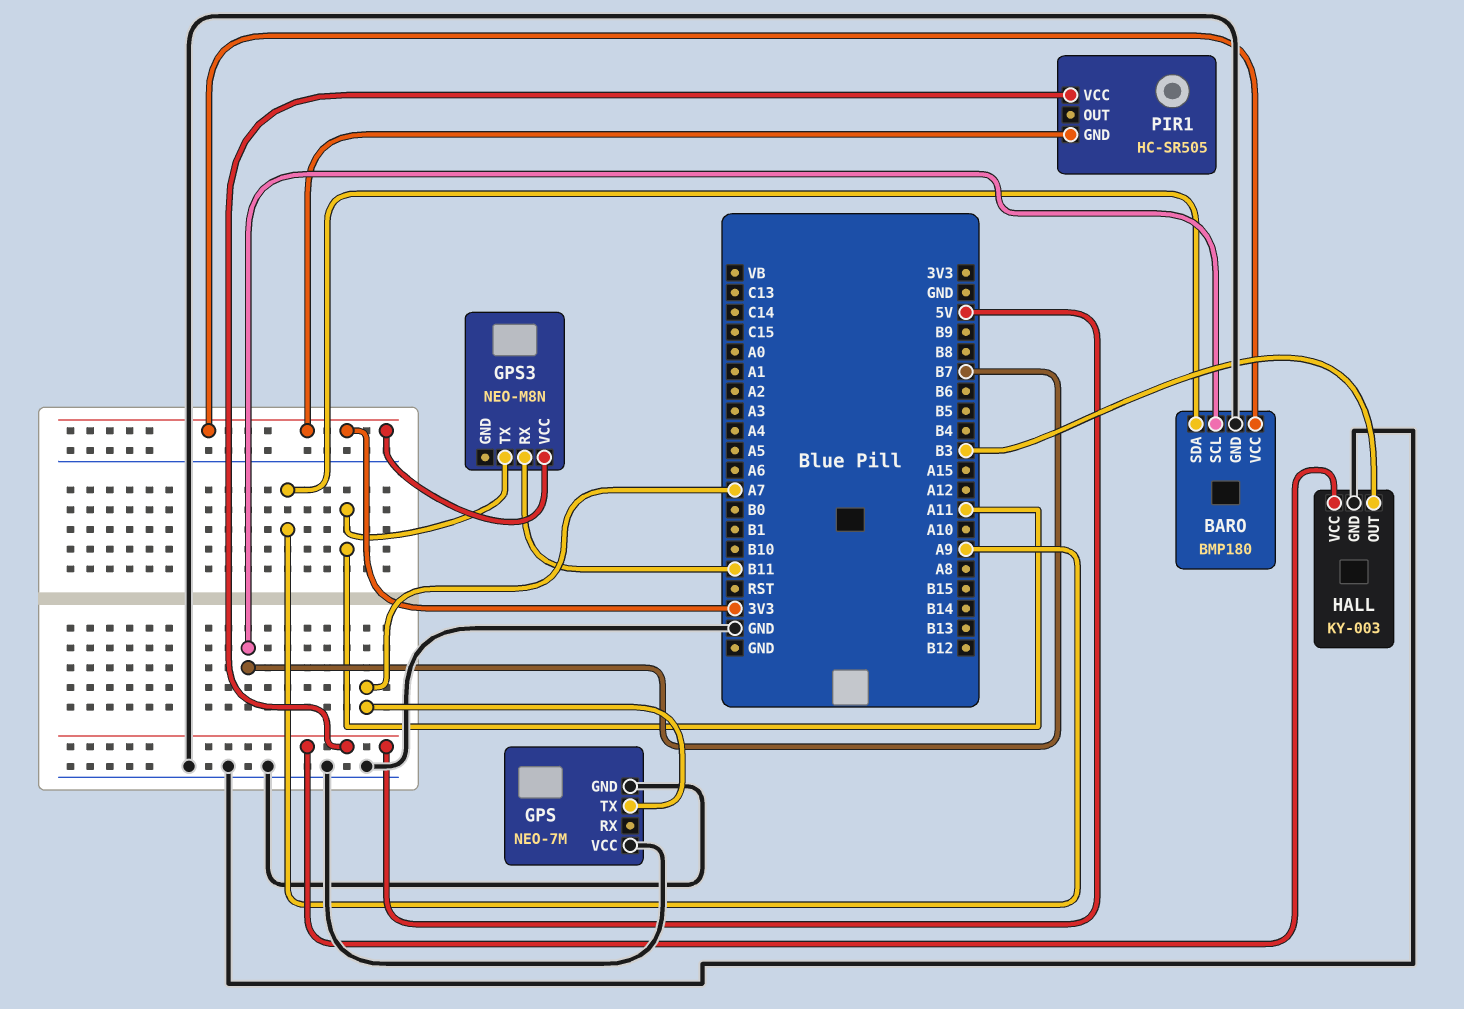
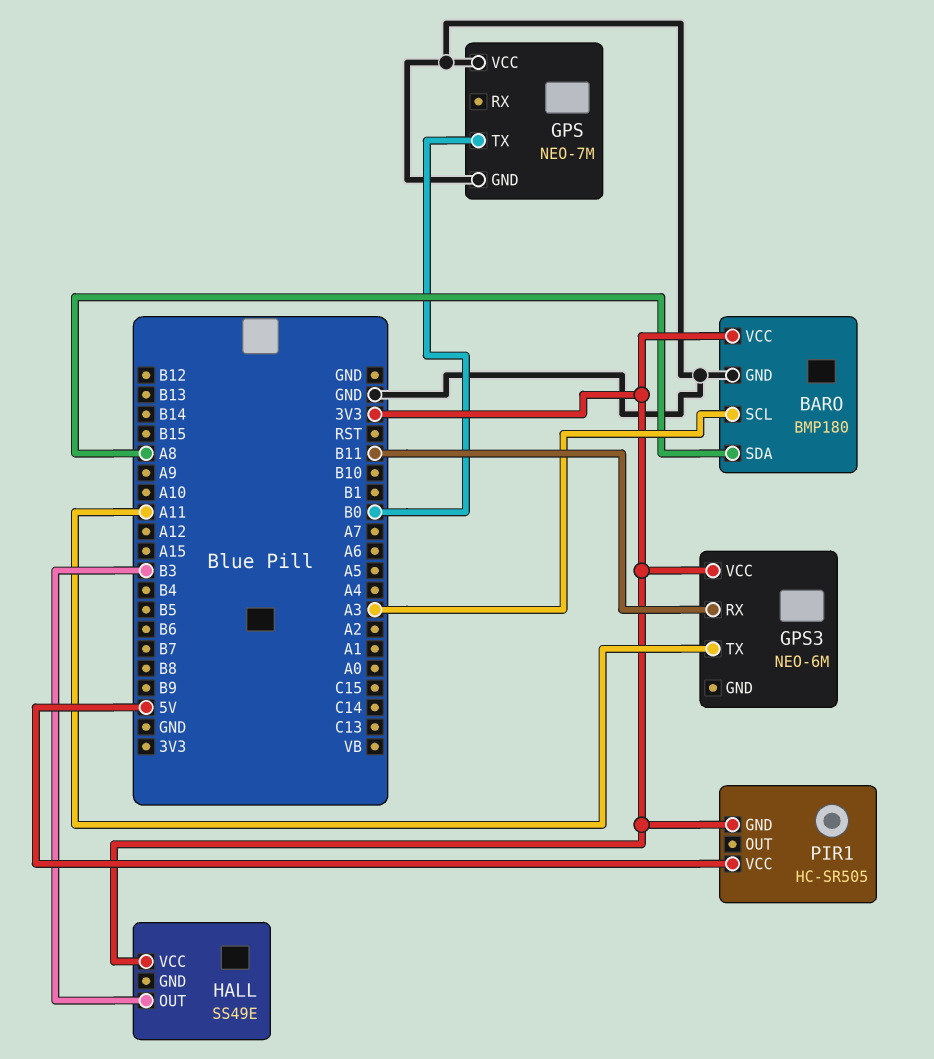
BARO pin SCL: B7 -> A3
BARO pin SDA: A9 -> A8
GPS pin TX: A7 -> B0
GPS3: NEO-M8N -> NEO-6M
HALL: KY-003 -> SS49E
HALL pin GND: GND -> none
HALL pin VCC: 5V -> 3V3

